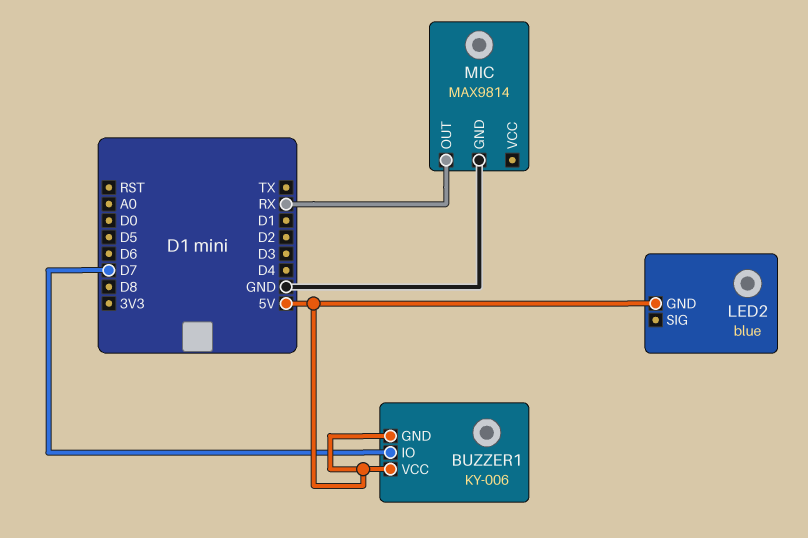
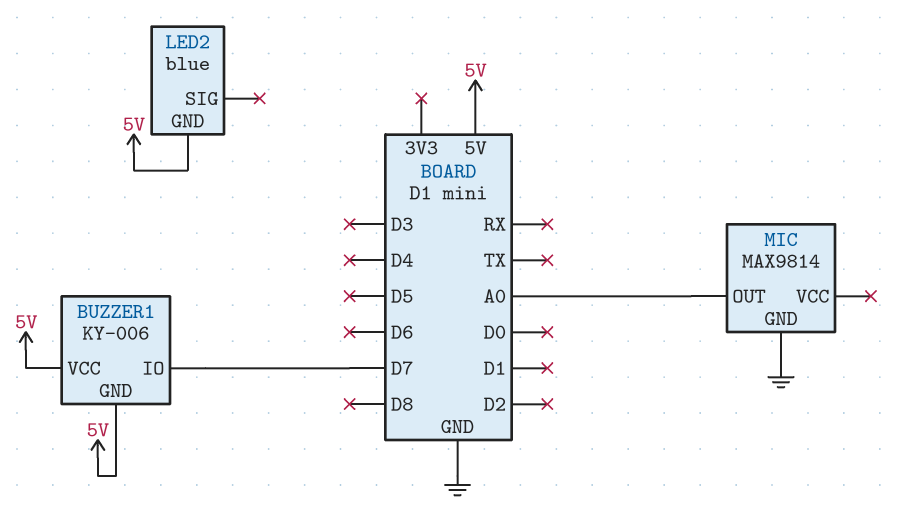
MIC pin OUT: RX -> A0

